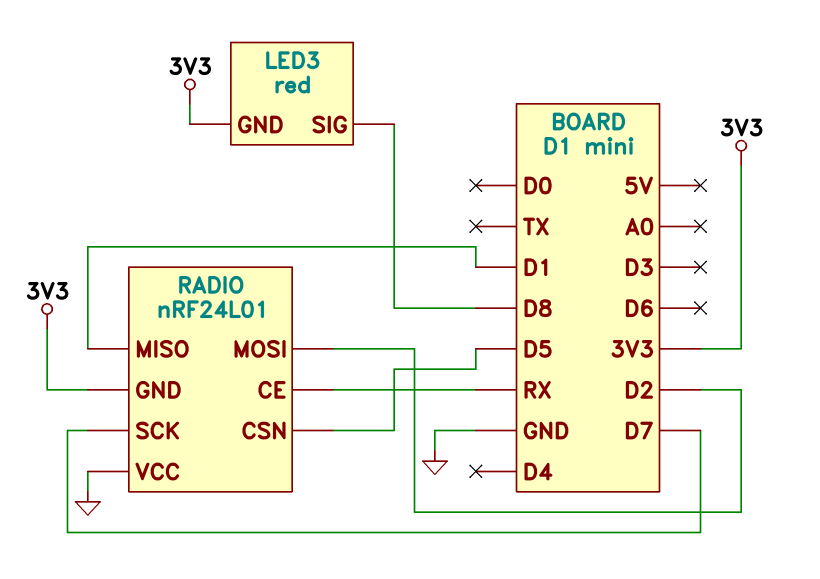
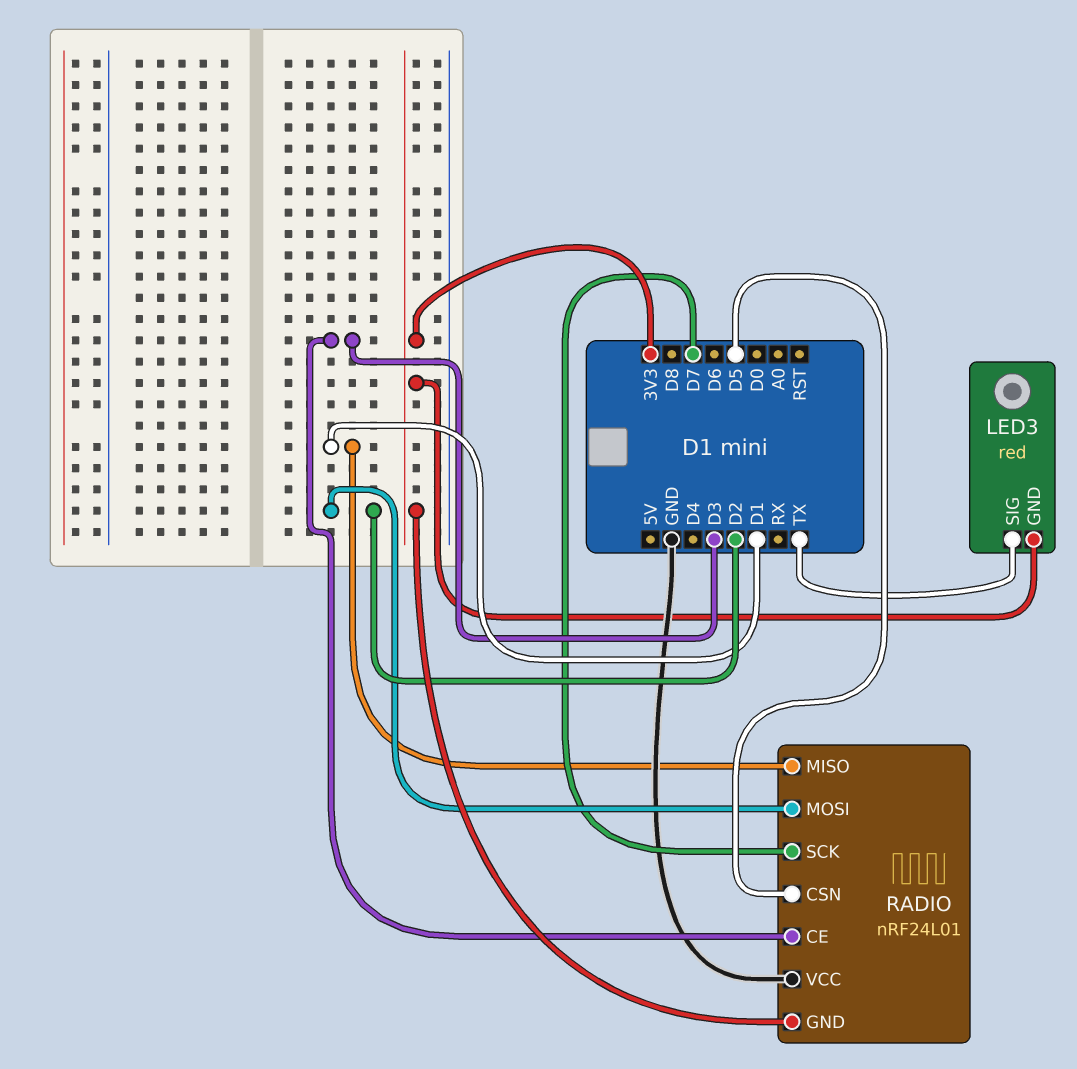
LED3 pin SIG: D8 -> TX
RADIO pin CE: RX -> D3

